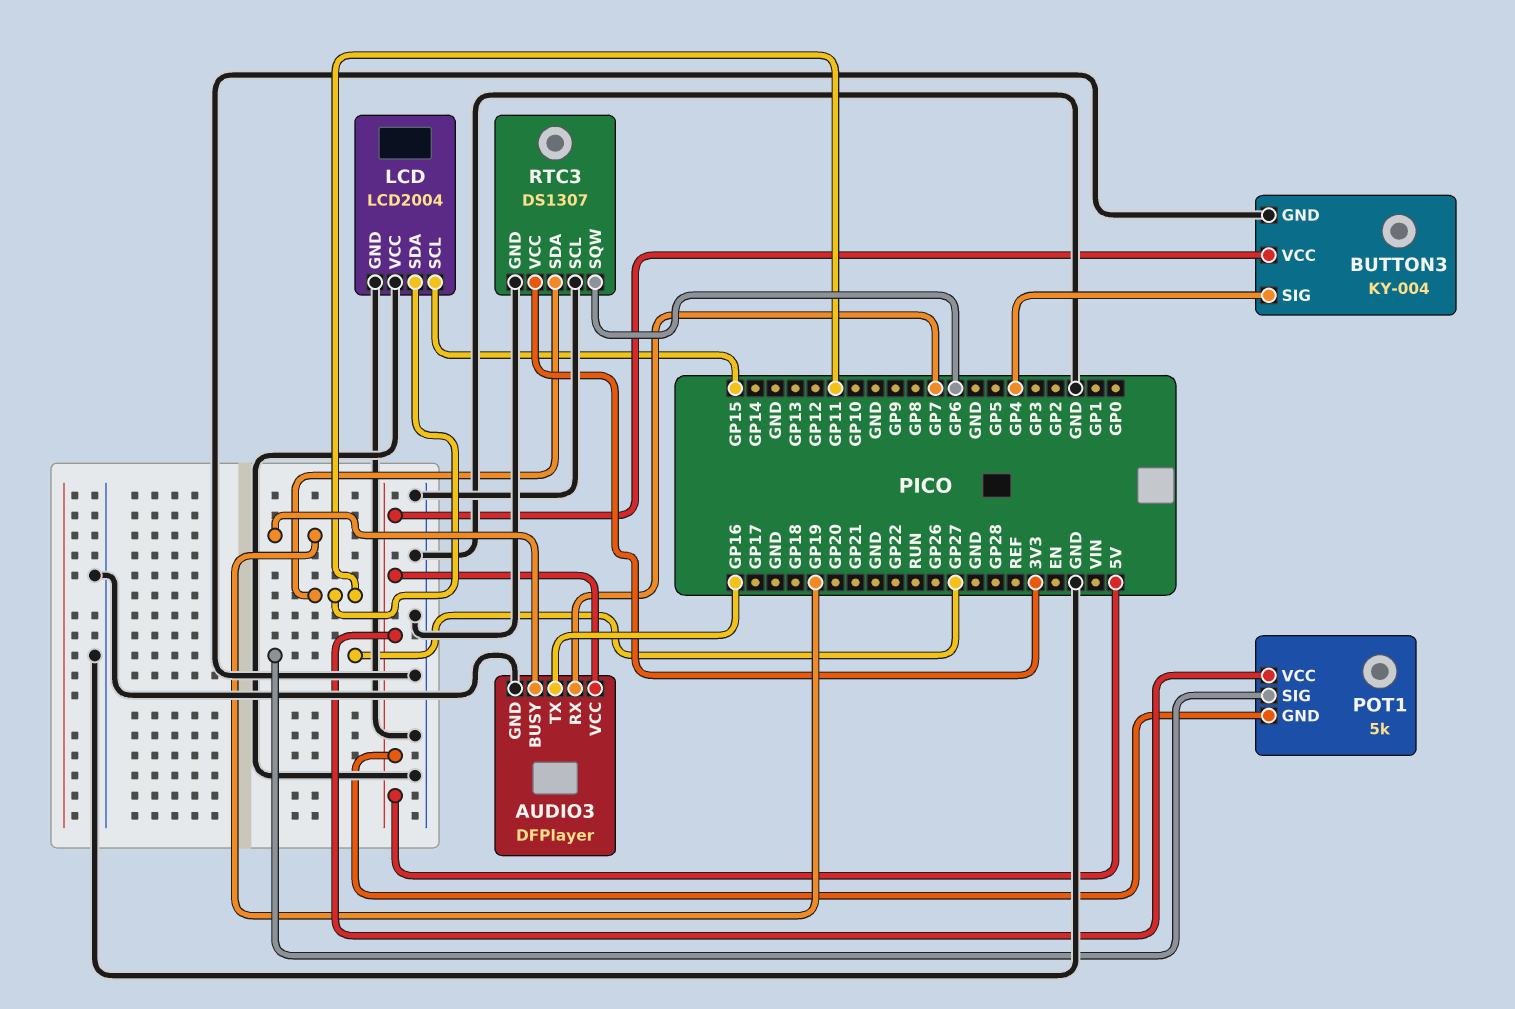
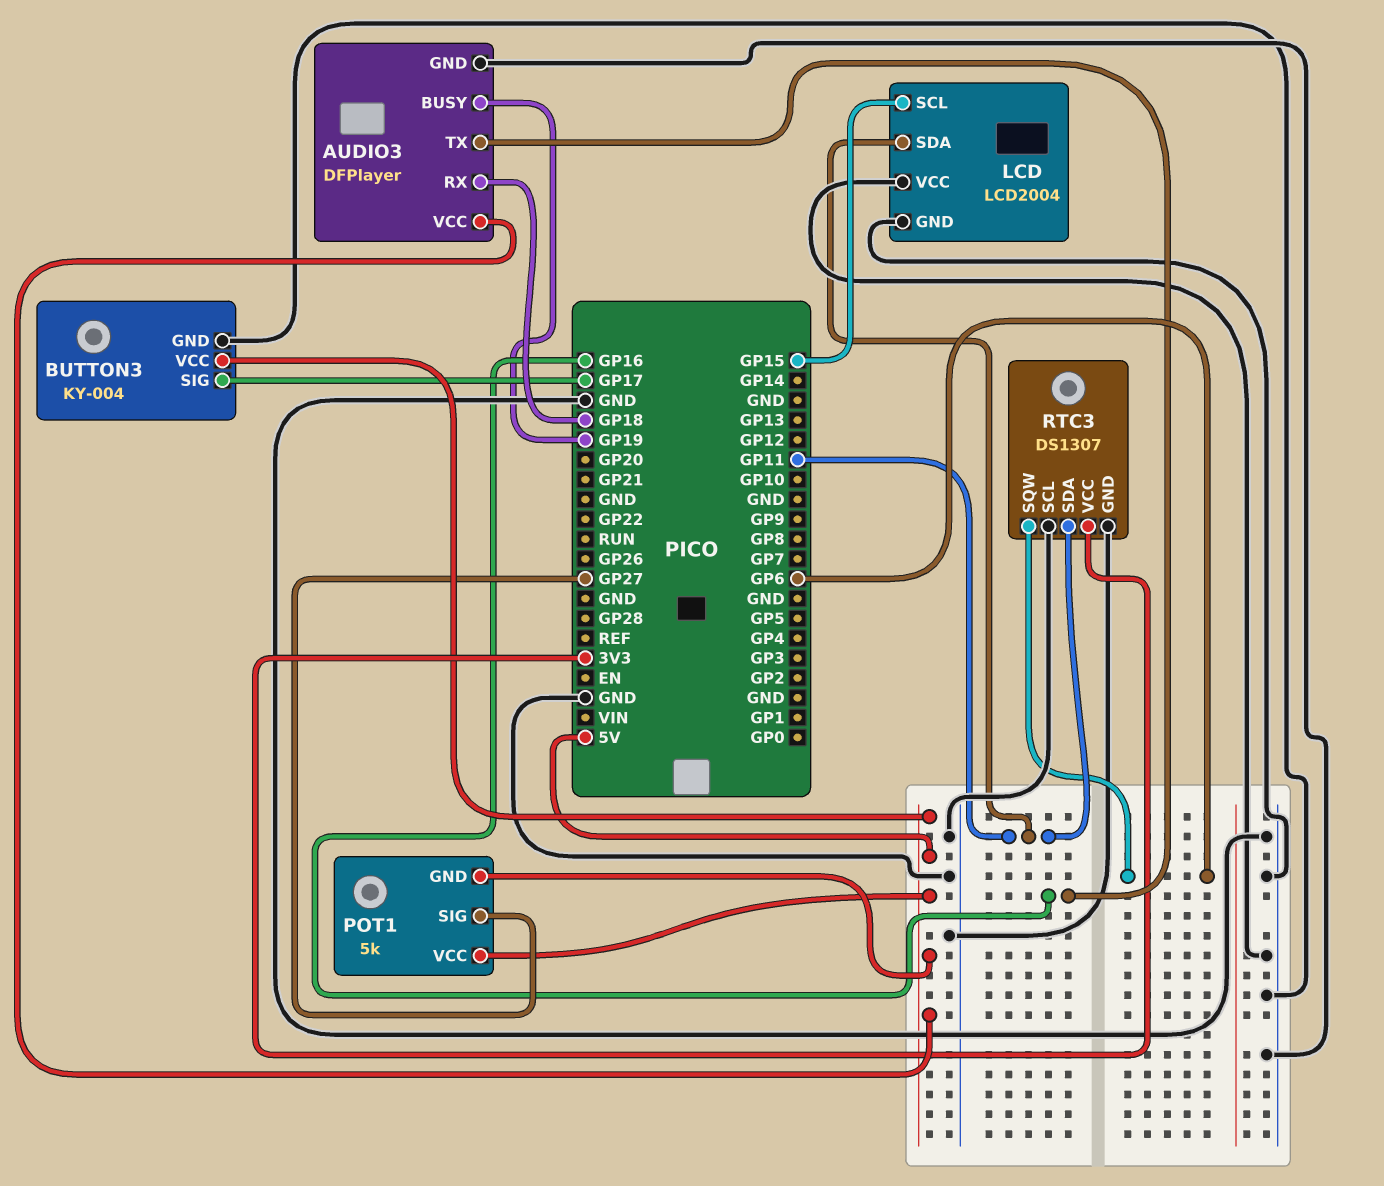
AUDIO3 pin RX: GP7 -> GP18
BUTTON3 pin SIG: GP4 -> GP17

